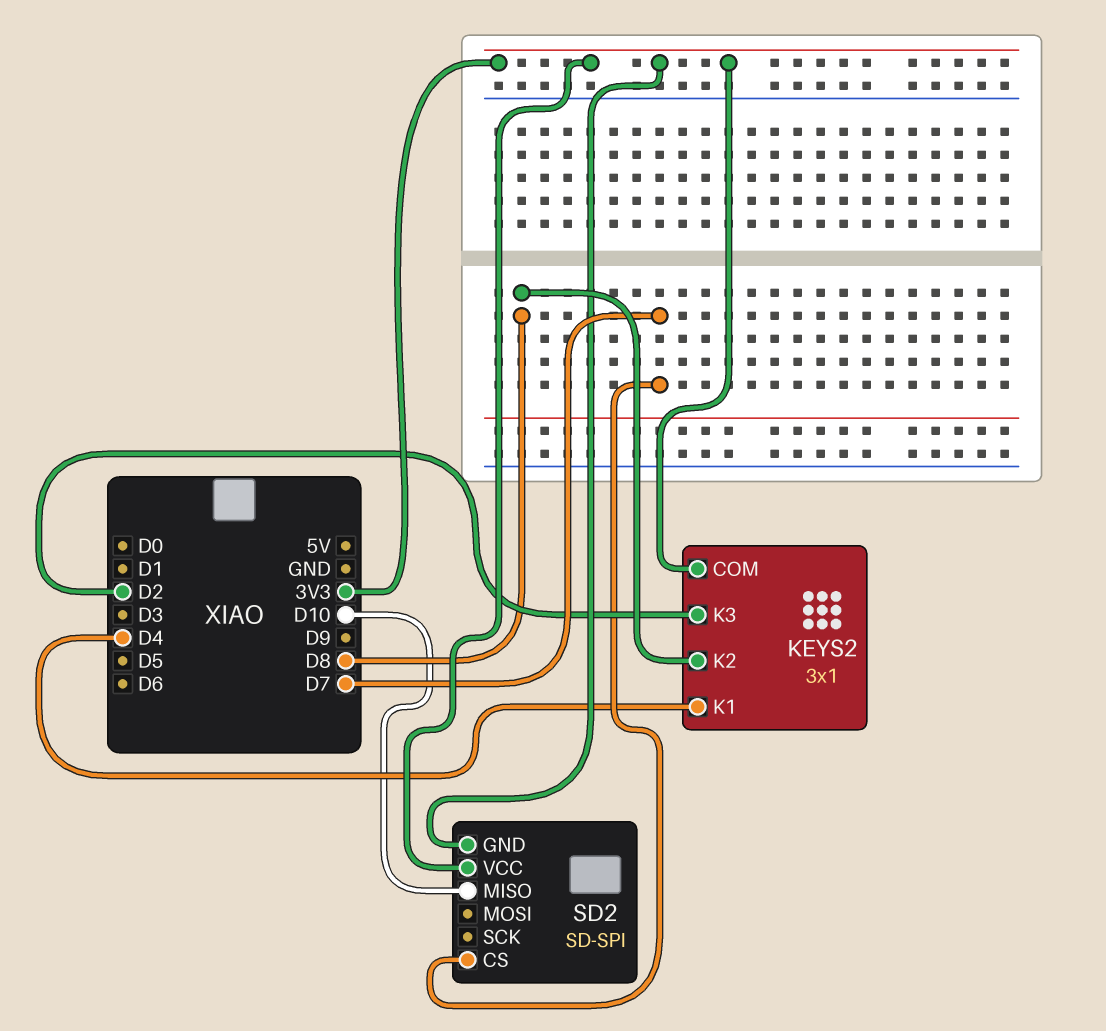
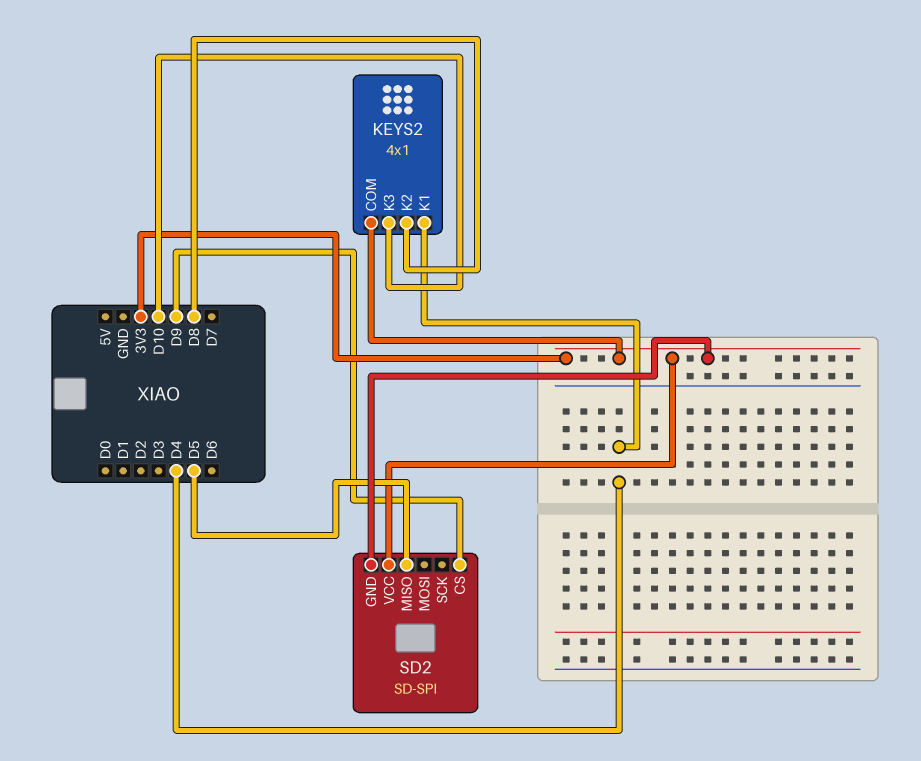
KEYS2: 3x1 -> 4x1
KEYS2 pin K3: D2 -> D10
SD2 pin CS: D7 -> D9
SD2 pin MISO: D10 -> D5

